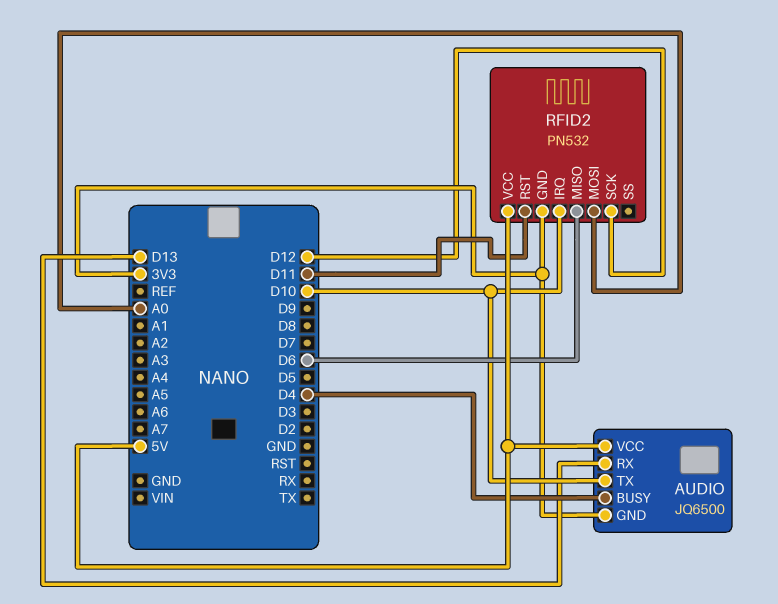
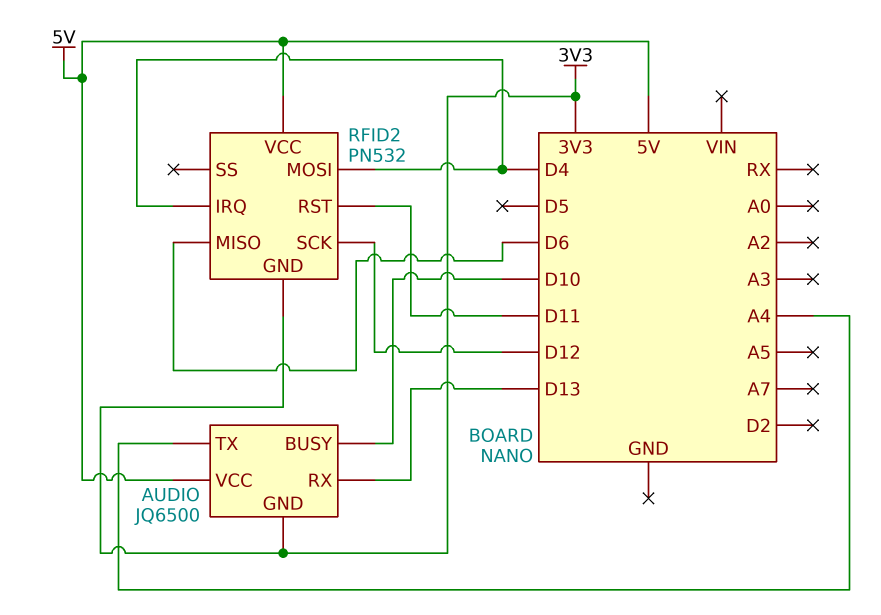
AUDIO pin BUSY: D4 -> D10
AUDIO pin TX: D10 -> A4
RFID2 pin IRQ: D10 -> D4
RFID2 pin MOSI: A0 -> D4

